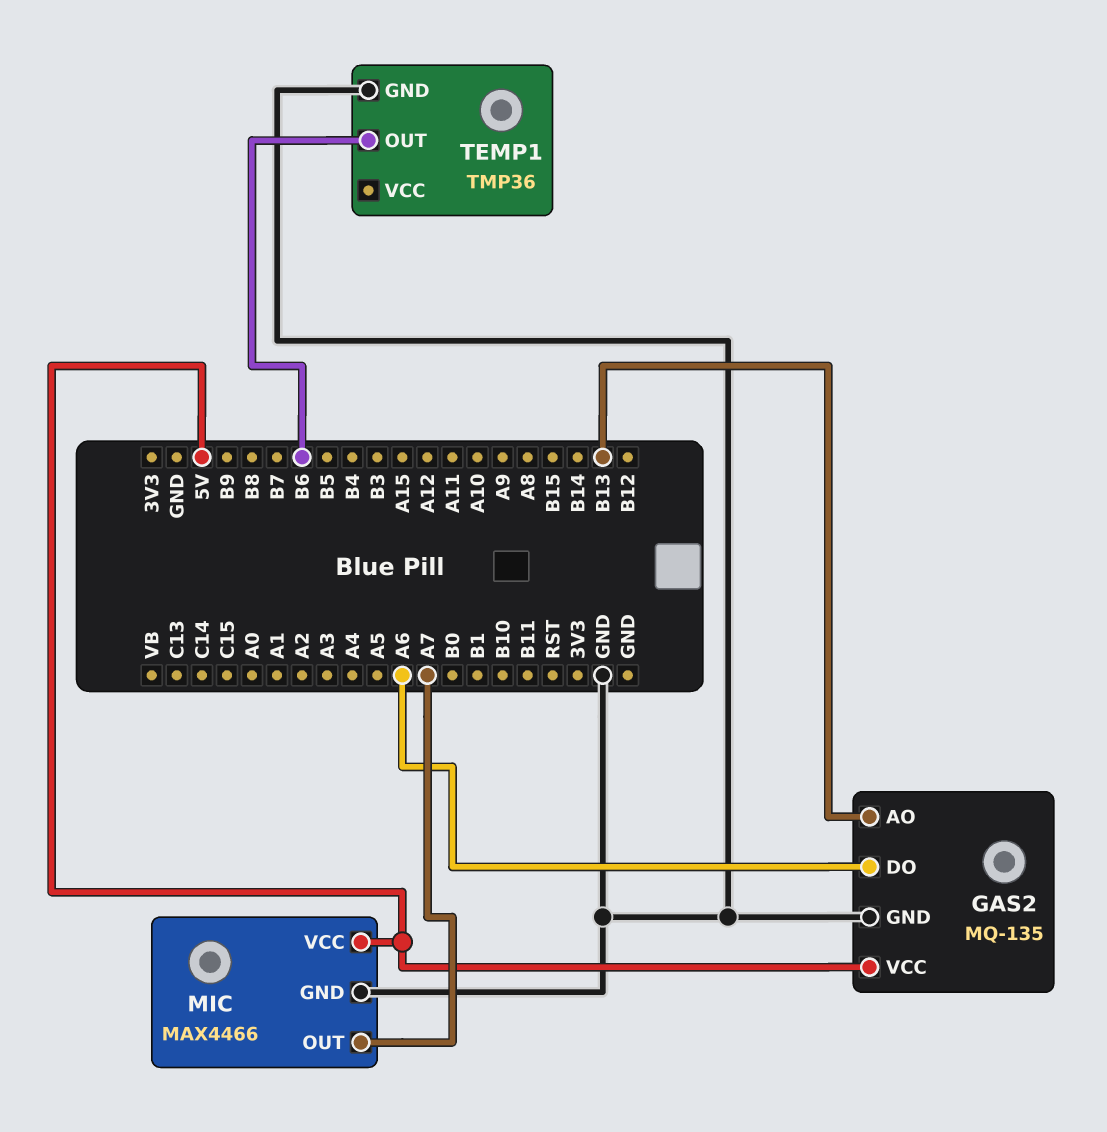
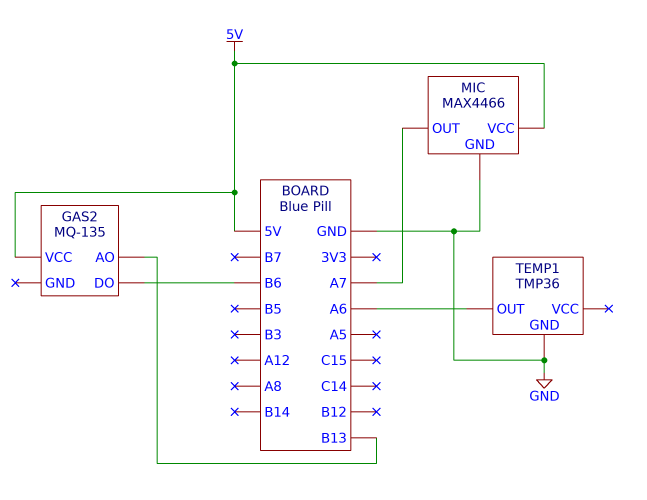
GAS2 pin DO: A6 -> B6
GAS2 pin GND: GND -> none
TEMP1 pin OUT: B6 -> A6

